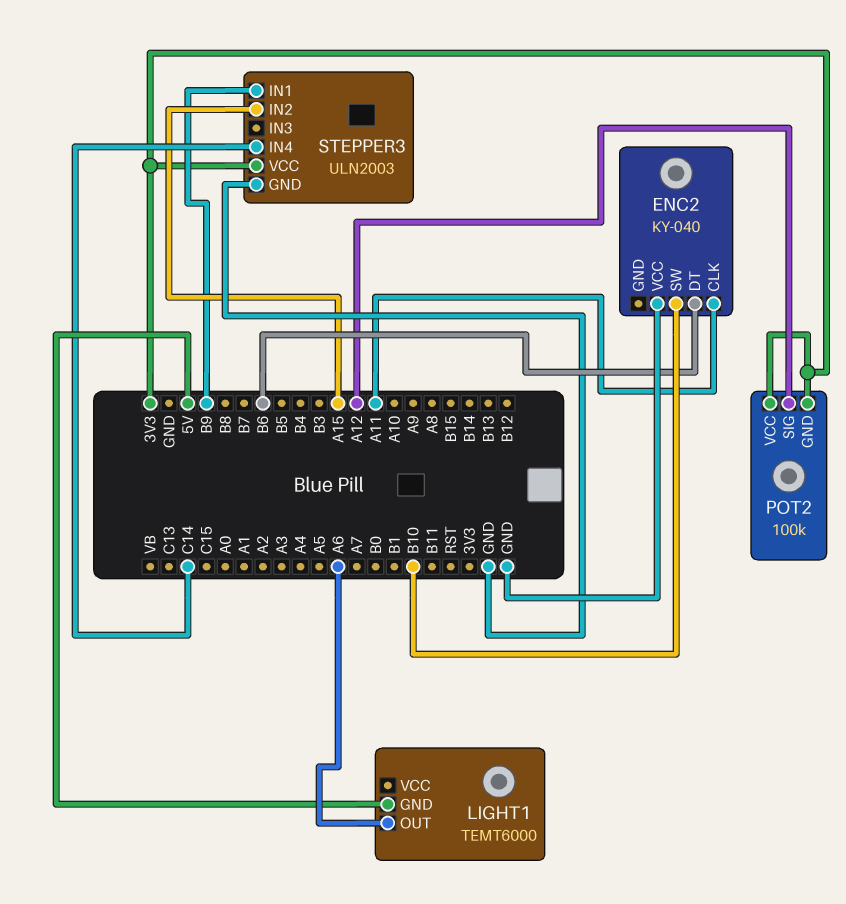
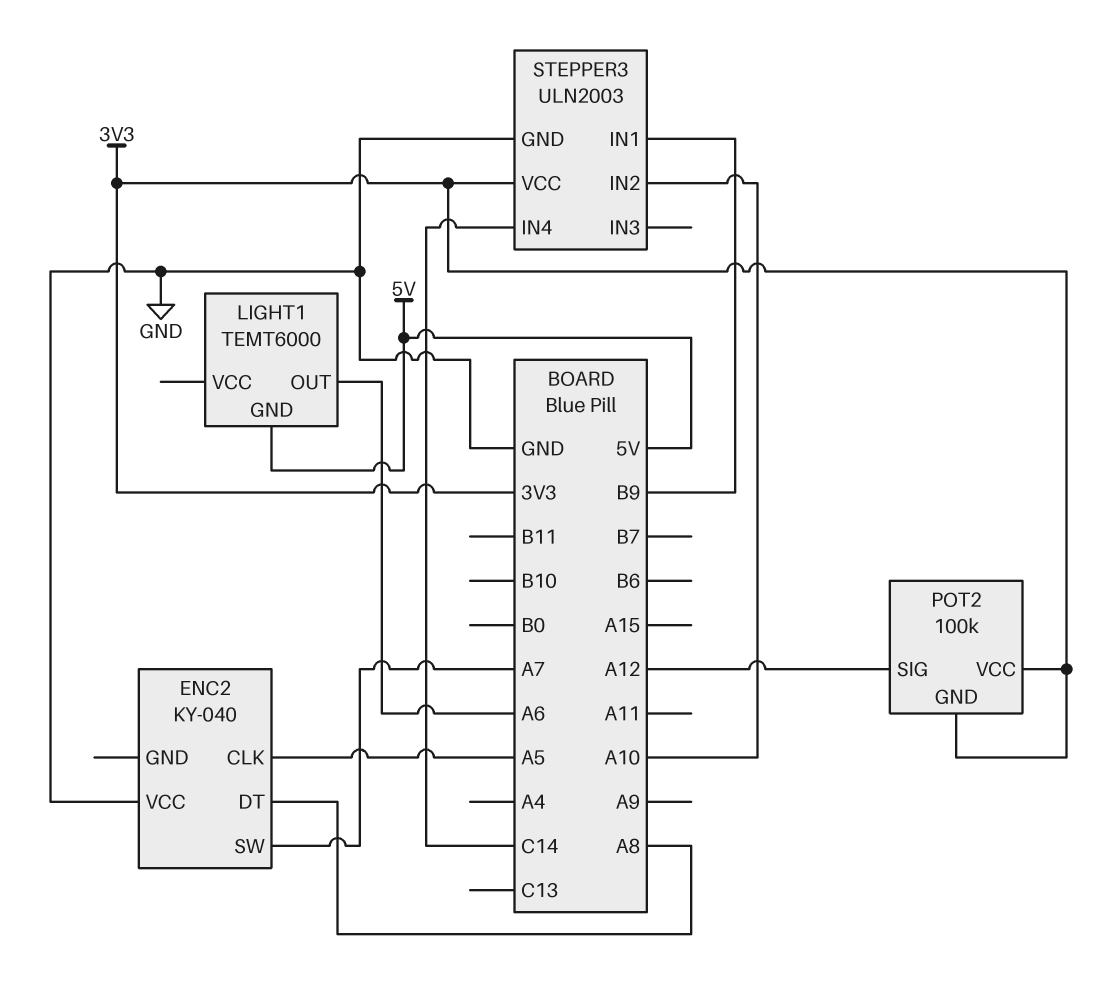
ENC2 pin CLK: A11 -> A5
ENC2 pin DT: B6 -> A8
ENC2 pin SW: B10 -> A7
STEPPER3 pin IN2: A15 -> A10

